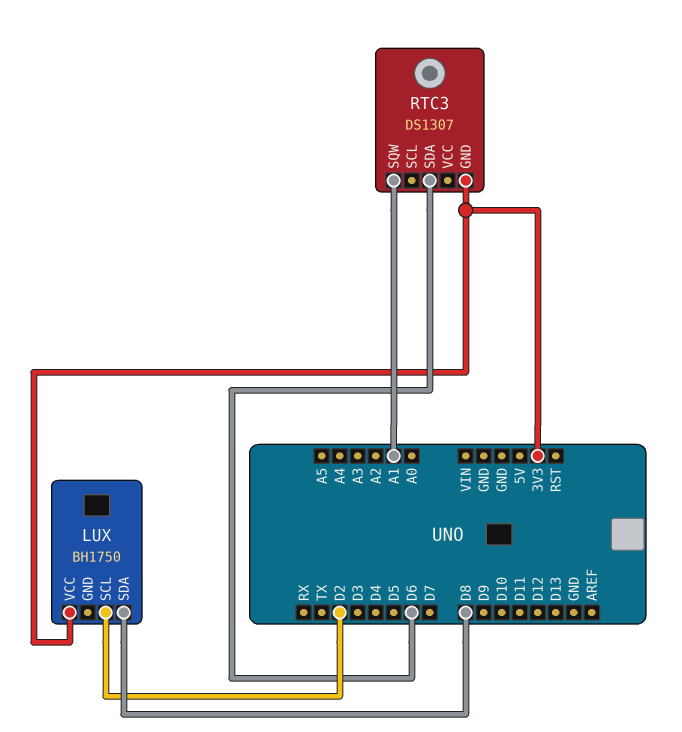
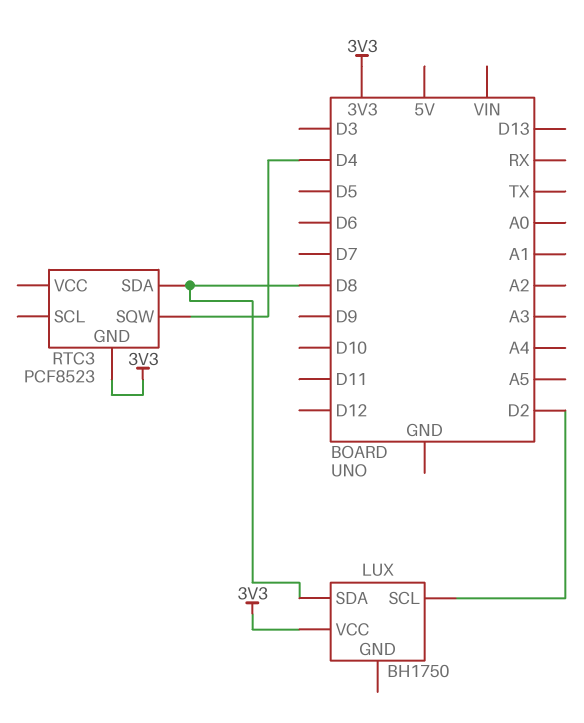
RTC3: DS1307 -> PCF8523
RTC3 pin SDA: D6 -> D8
RTC3 pin SQW: A1 -> D4

